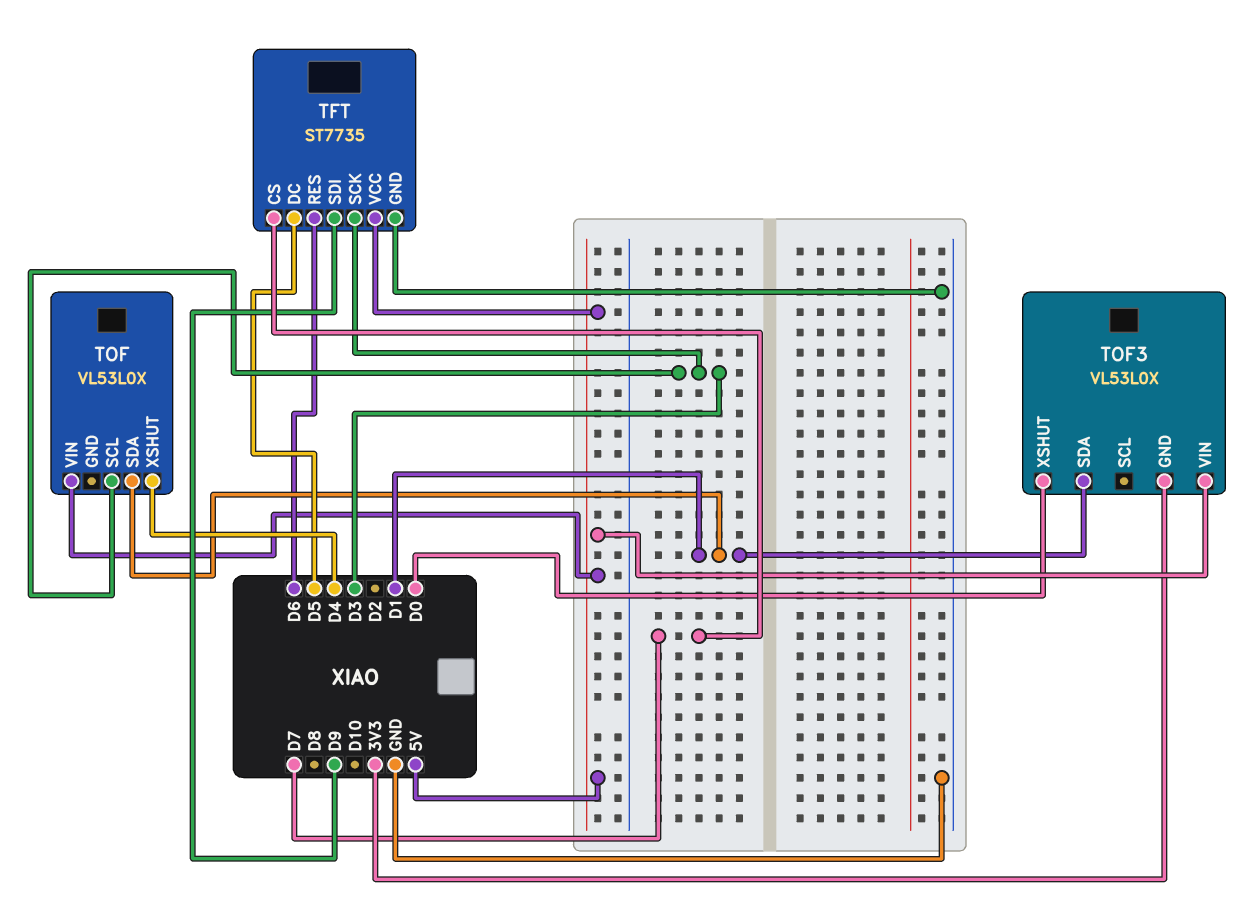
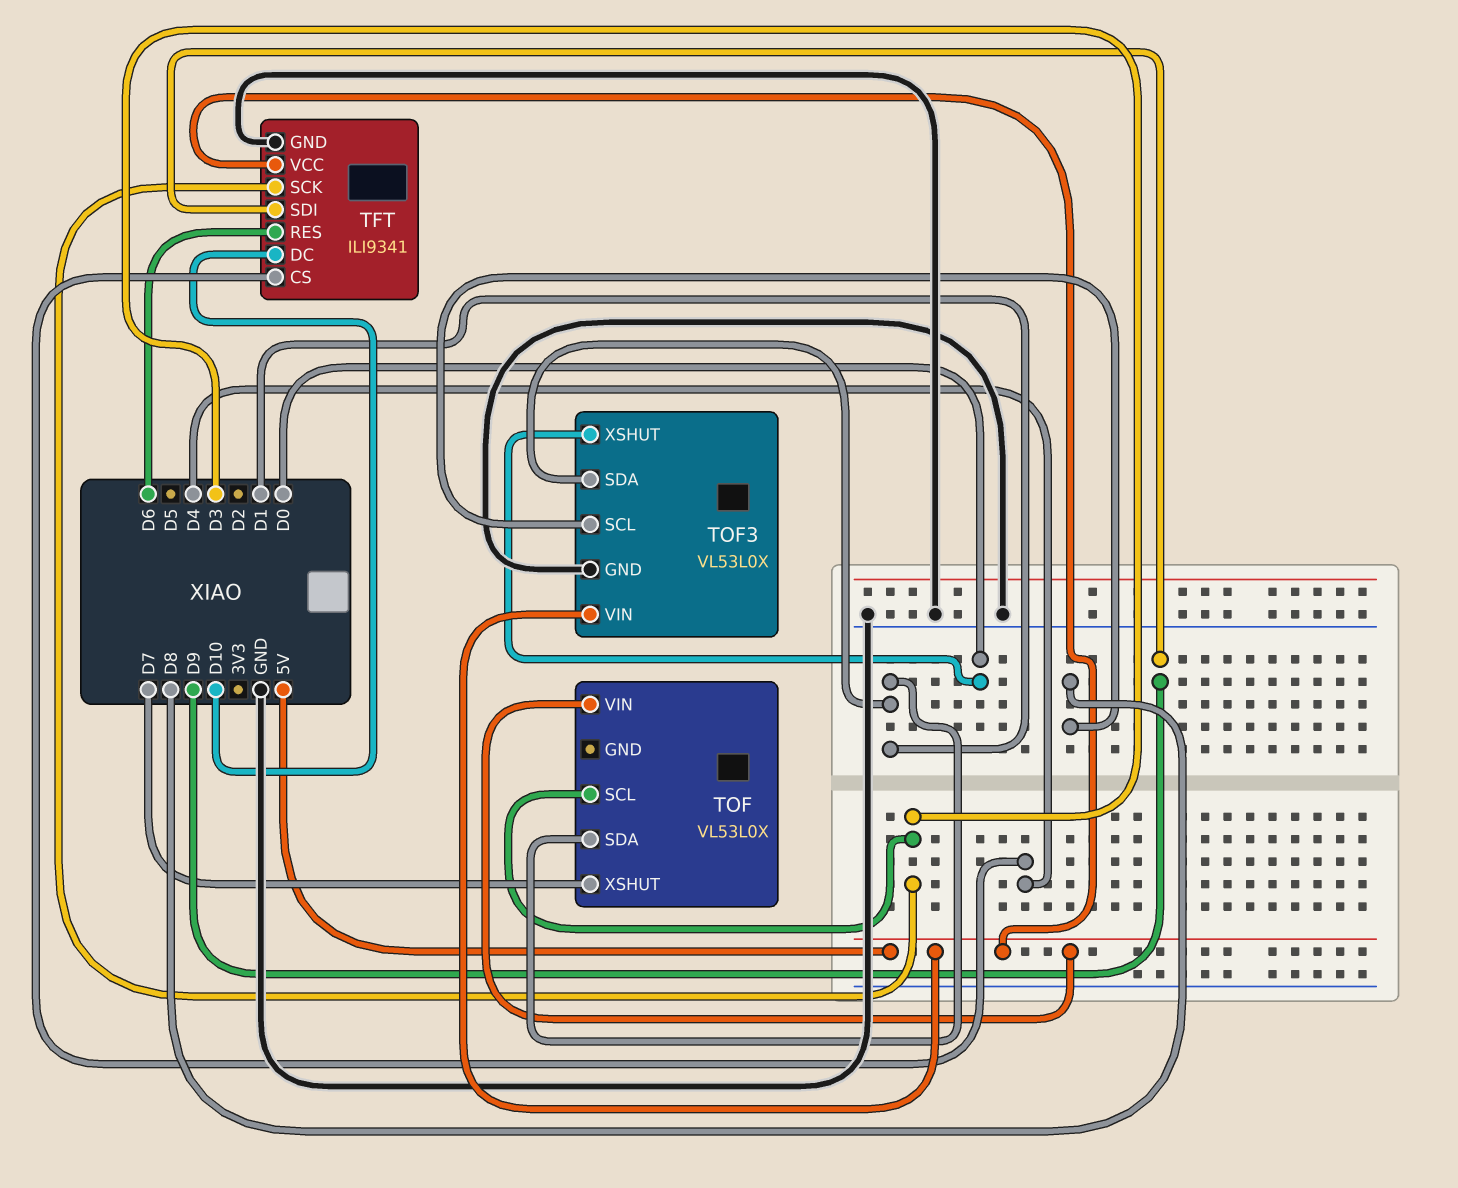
TFT: ST7735 -> ILI9341
TFT pin CS: D7 -> D4
TFT pin DC: D5 -> D10
TOF pin XSHUT: D4 -> D7
TOF3 pin GND: 3V3 -> GND
TOF3 pin SCL: none -> D8

